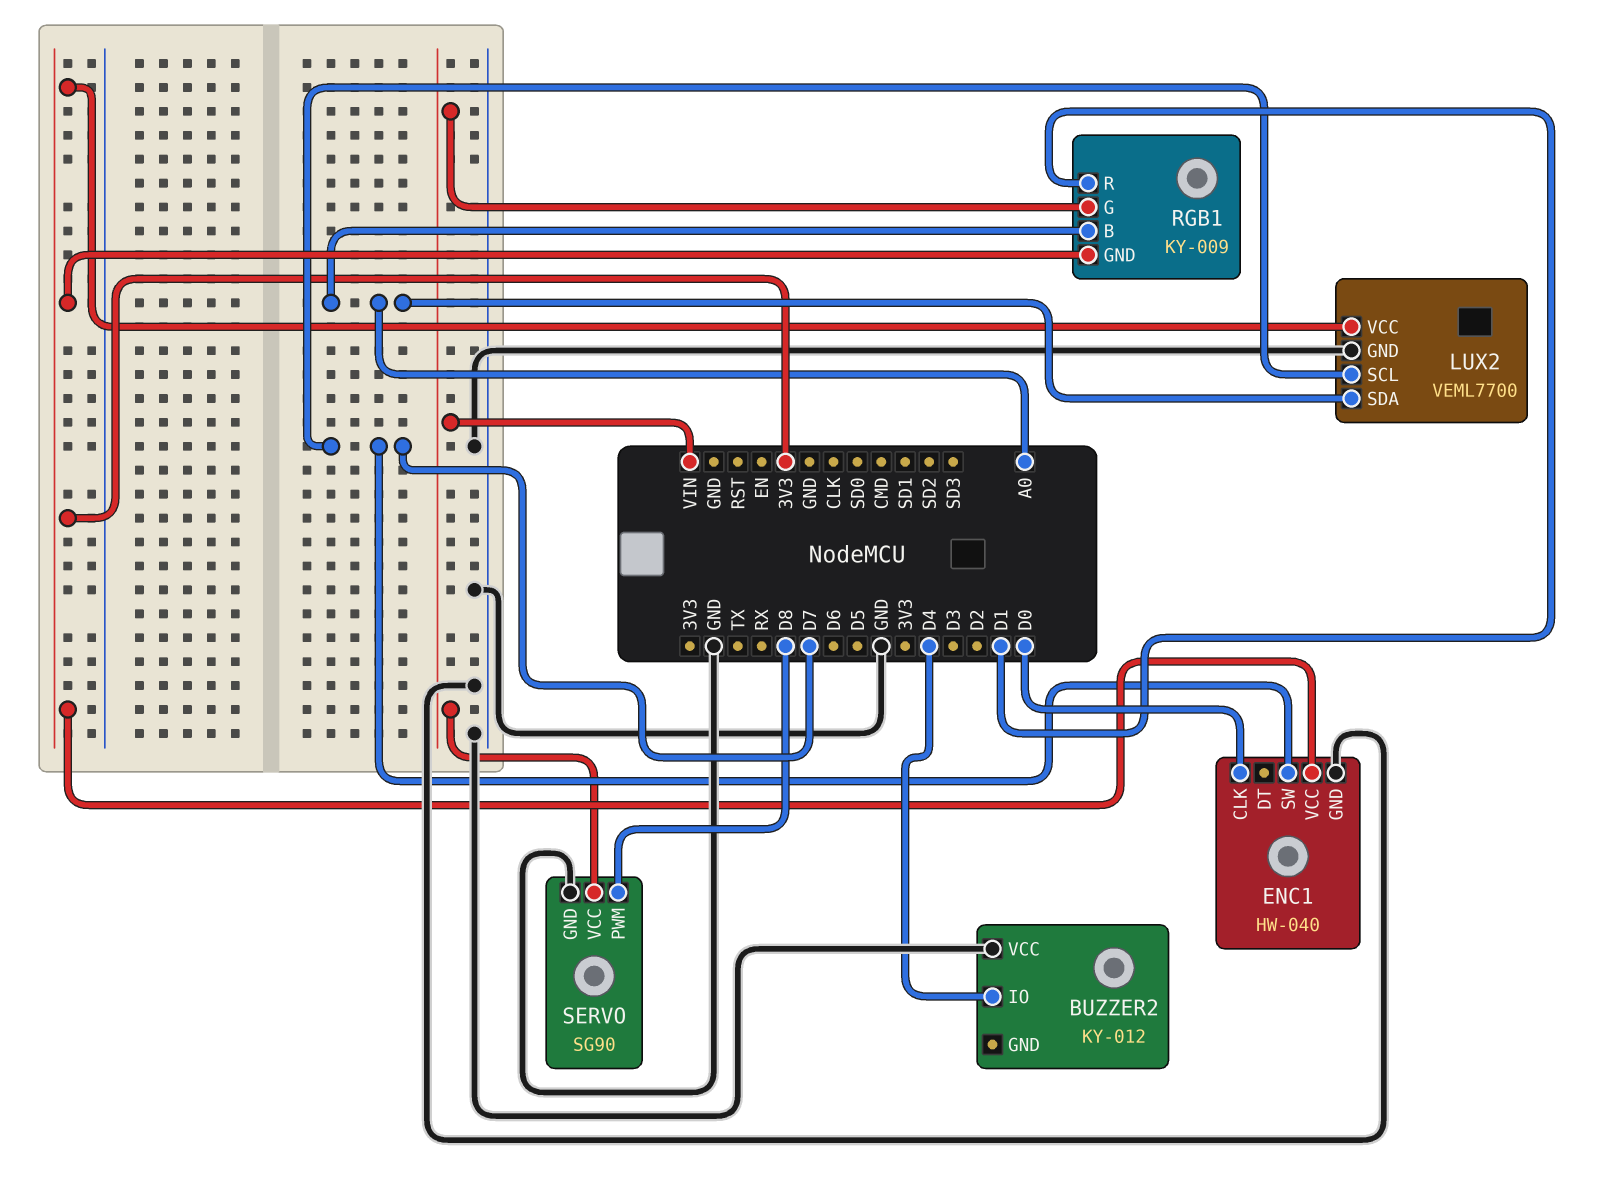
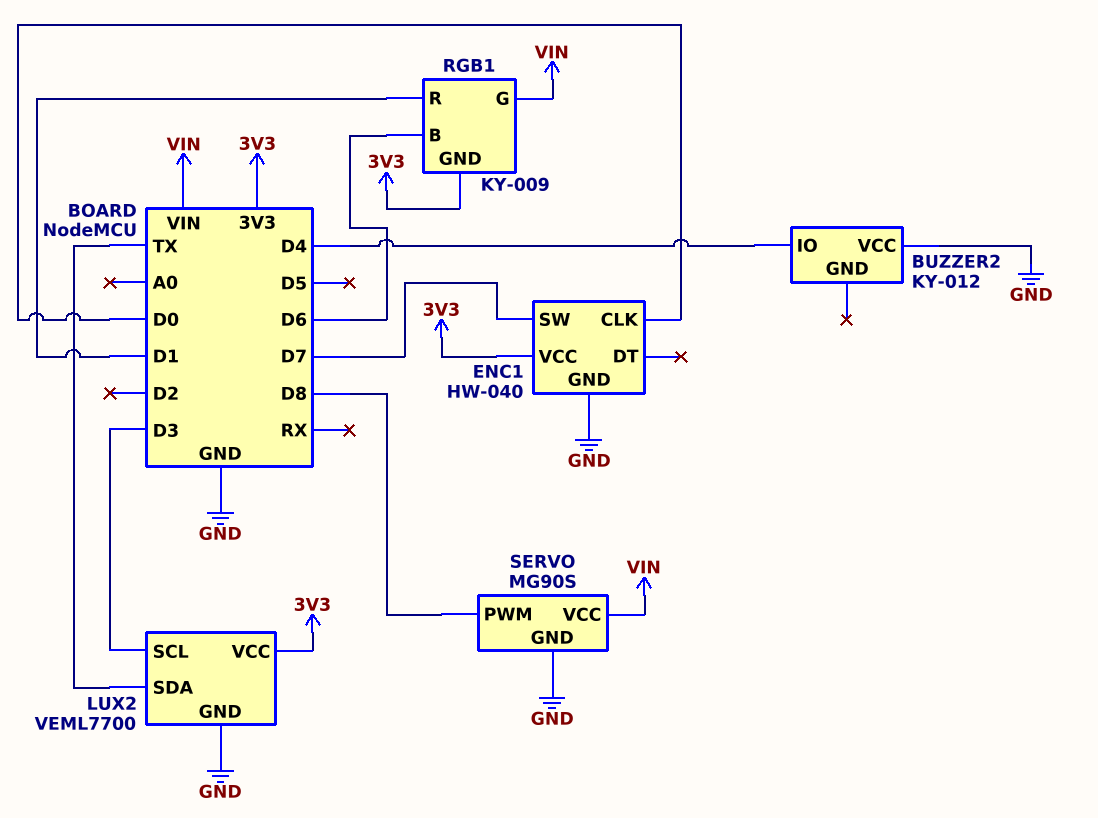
LUX2 pin SCL: D7 -> D3
LUX2 pin SDA: A0 -> TX
RGB1 pin B: A0 -> D6
SERVO: SG90 -> MG90S

